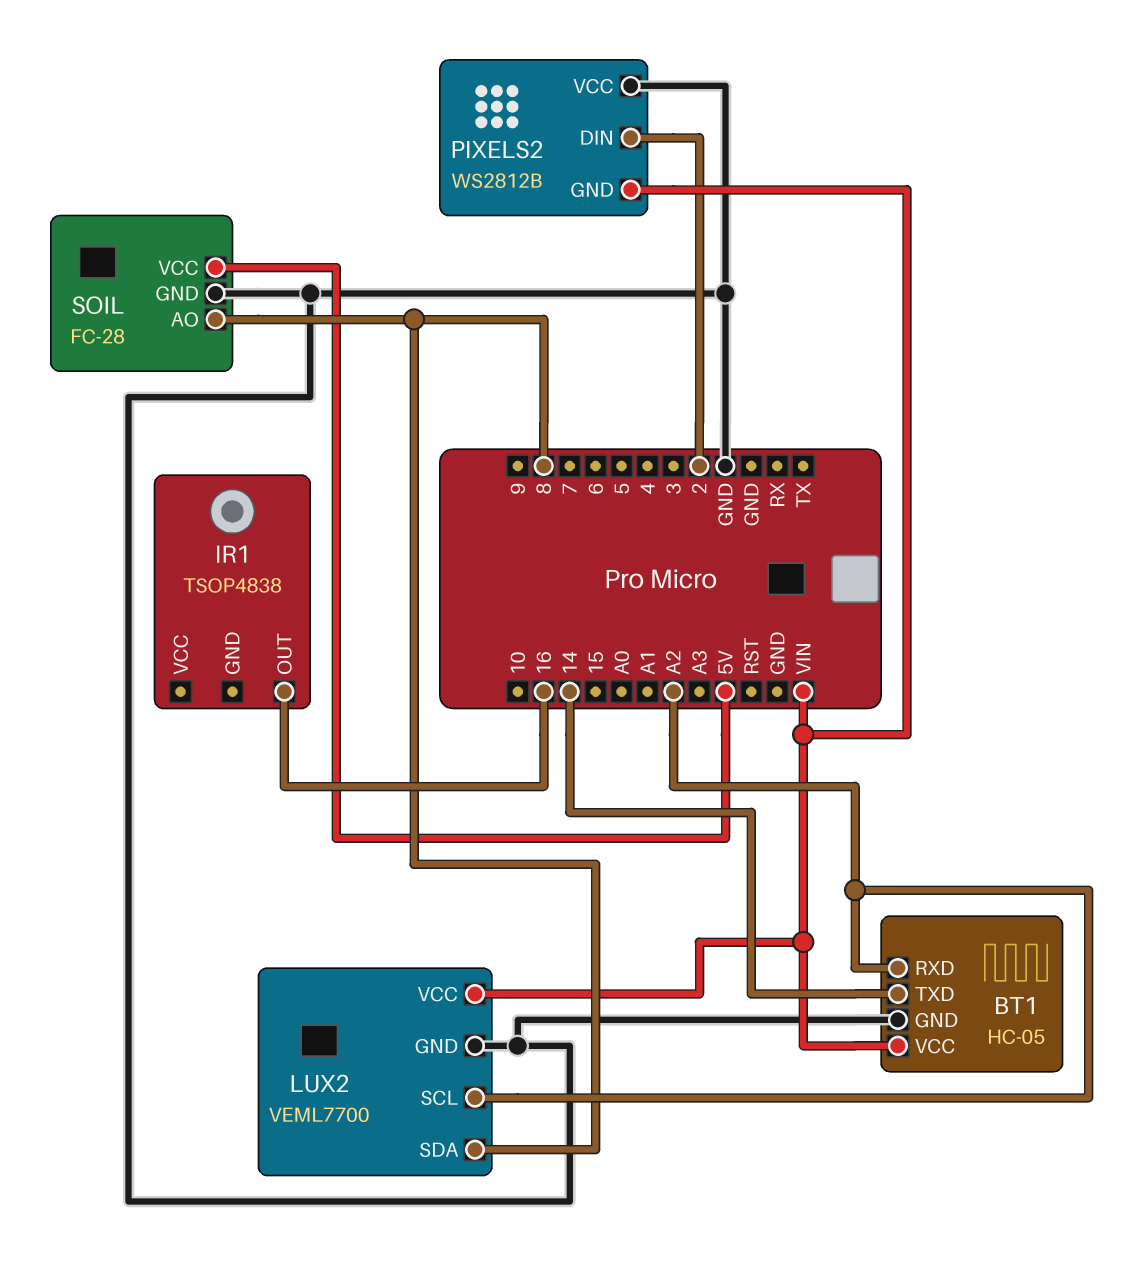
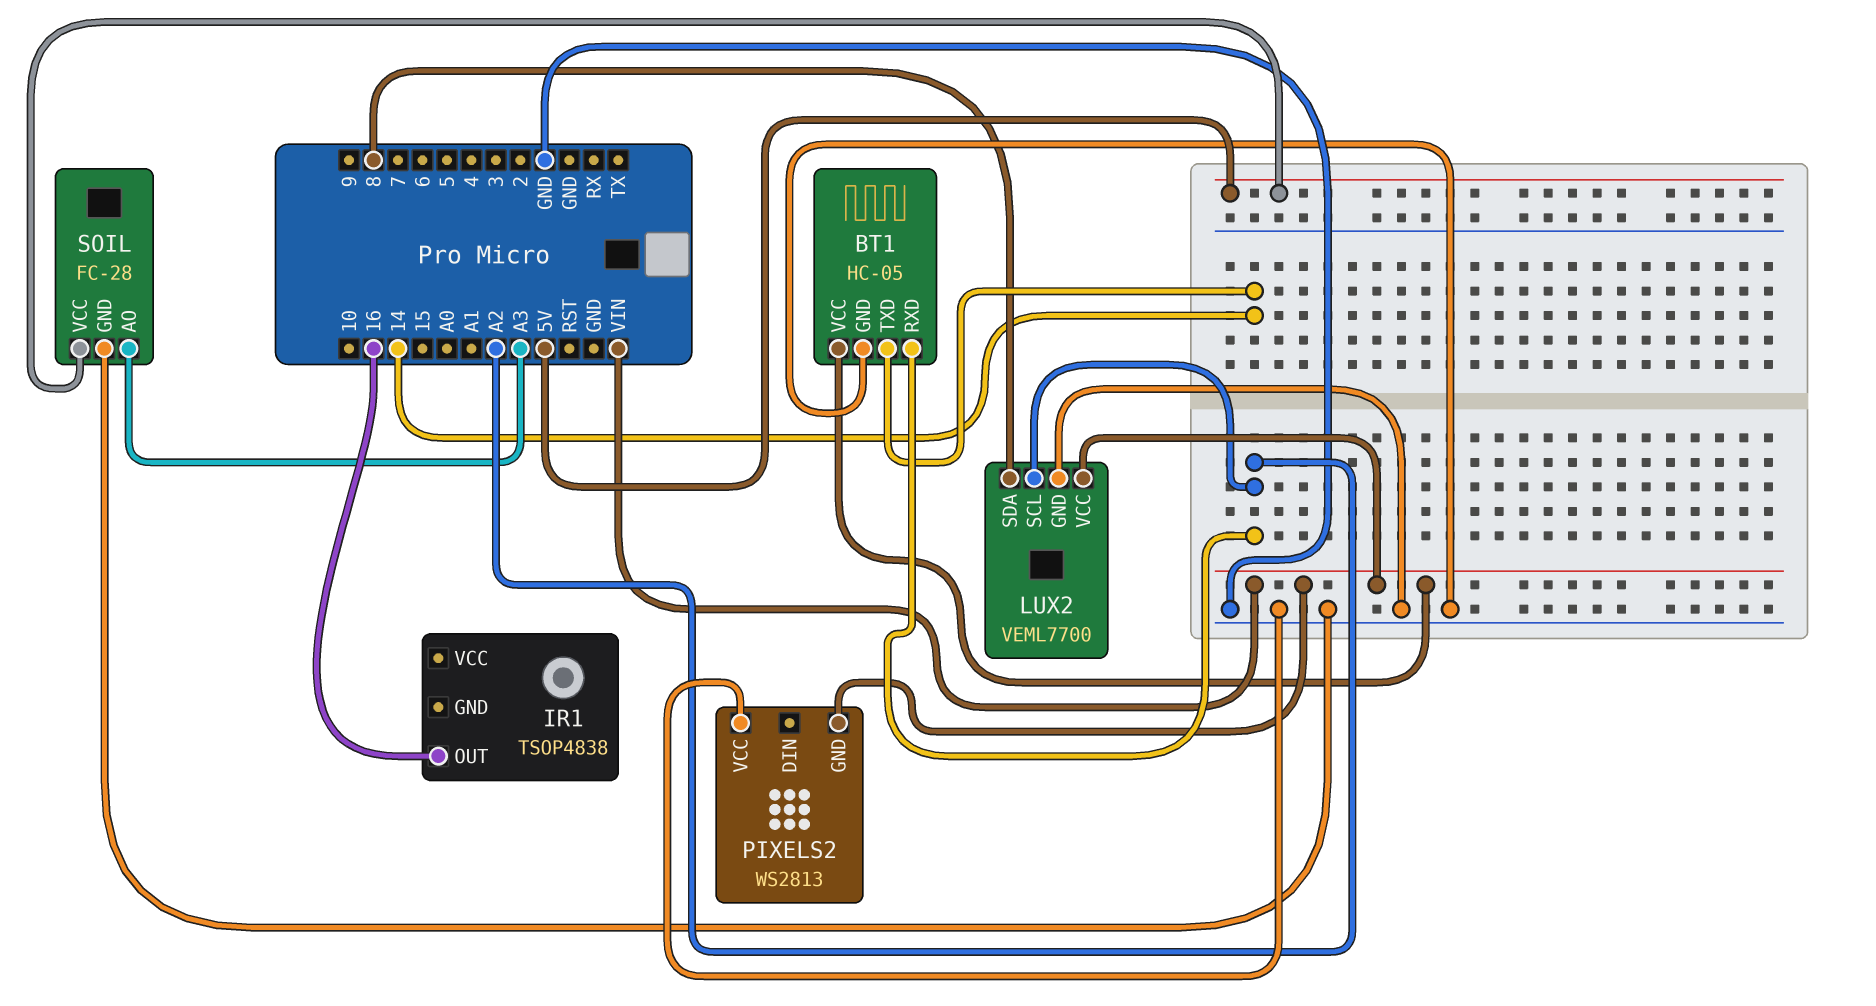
PIXELS2: WS2812B -> WS2813
PIXELS2 pin DIN: 2 -> none
SOIL pin AO: 8 -> A3

